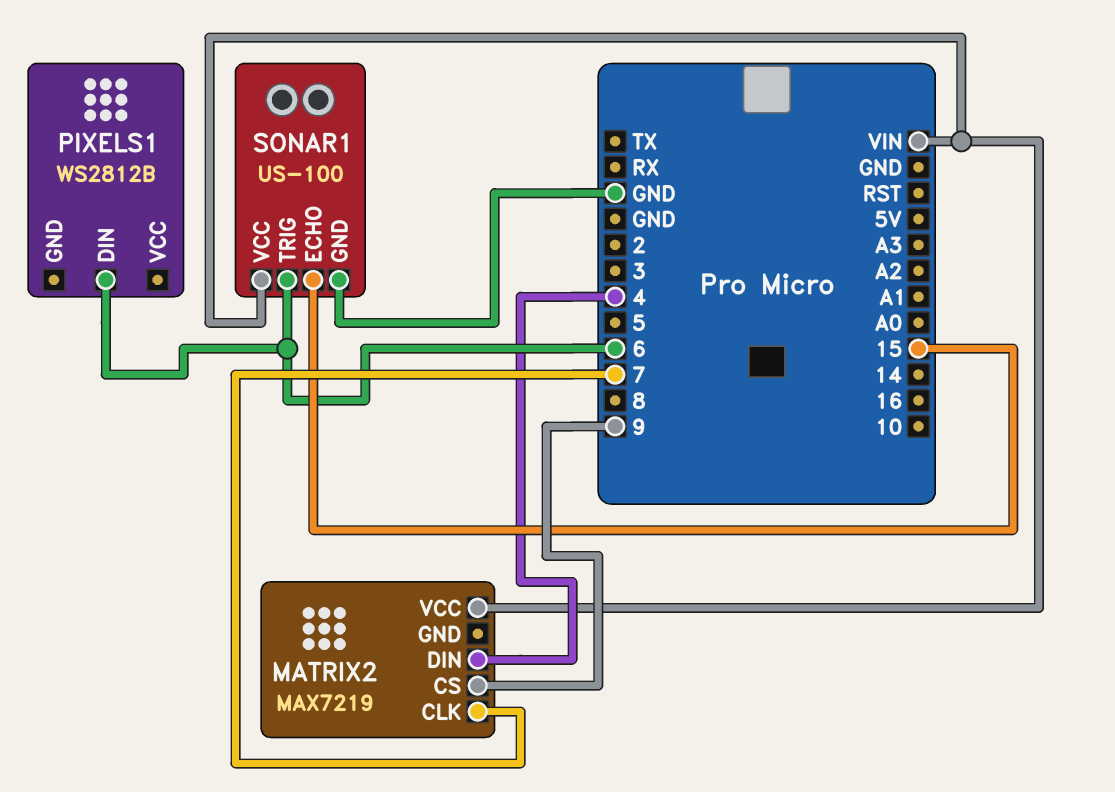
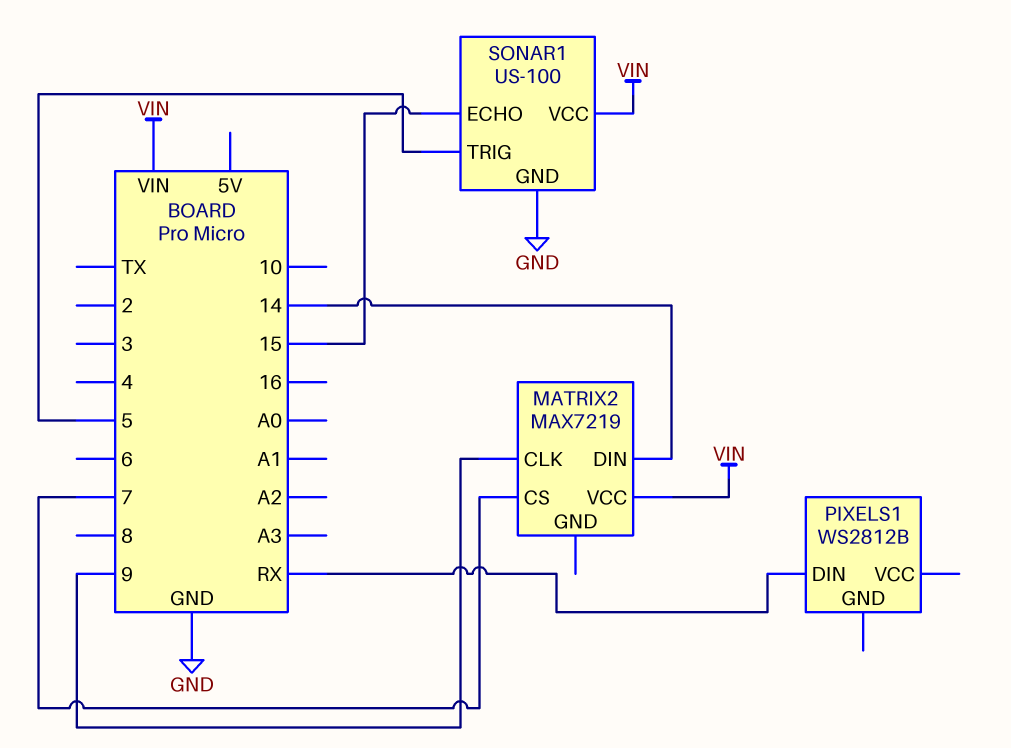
MATRIX2 pin CLK: 7 -> 9
MATRIX2 pin CS: 9 -> 7
MATRIX2 pin DIN: 4 -> 14
PIXELS1 pin DIN: 6 -> RX
SONAR1 pin TRIG: 6 -> 5

